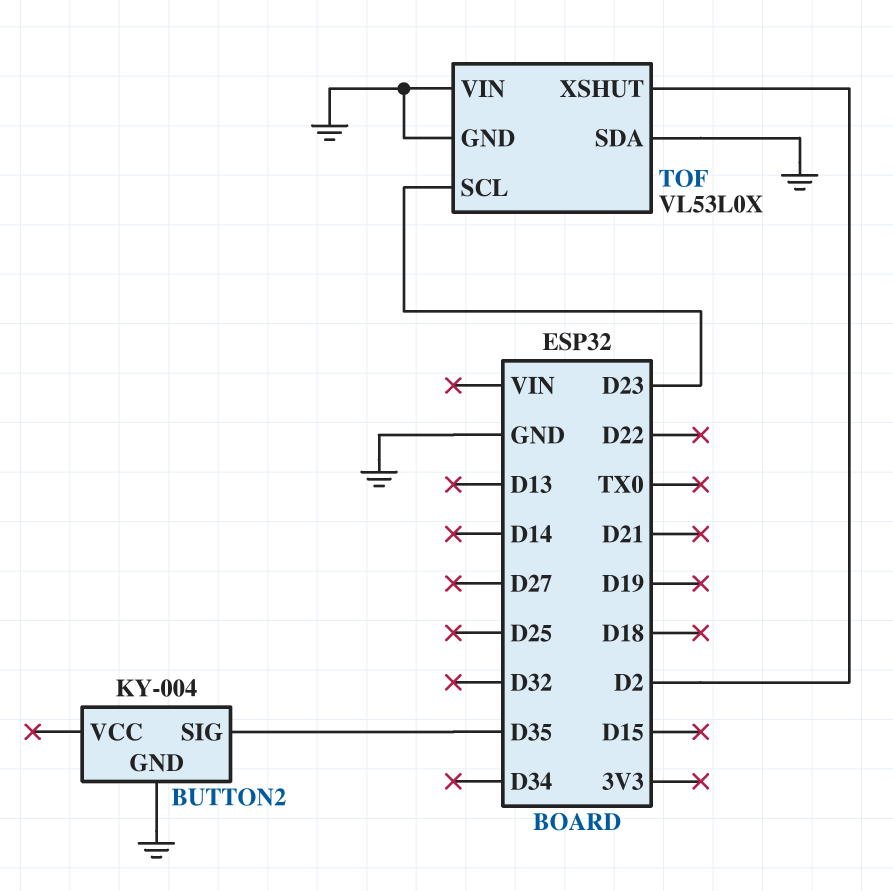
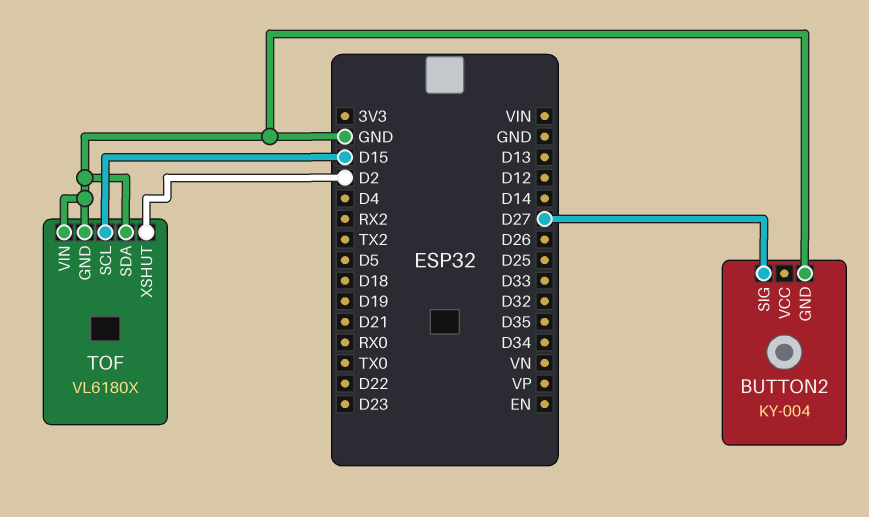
BUTTON2 pin SIG: D35 -> D27
TOF: VL53L0X -> VL6180X
TOF pin SCL: D23 -> D15

